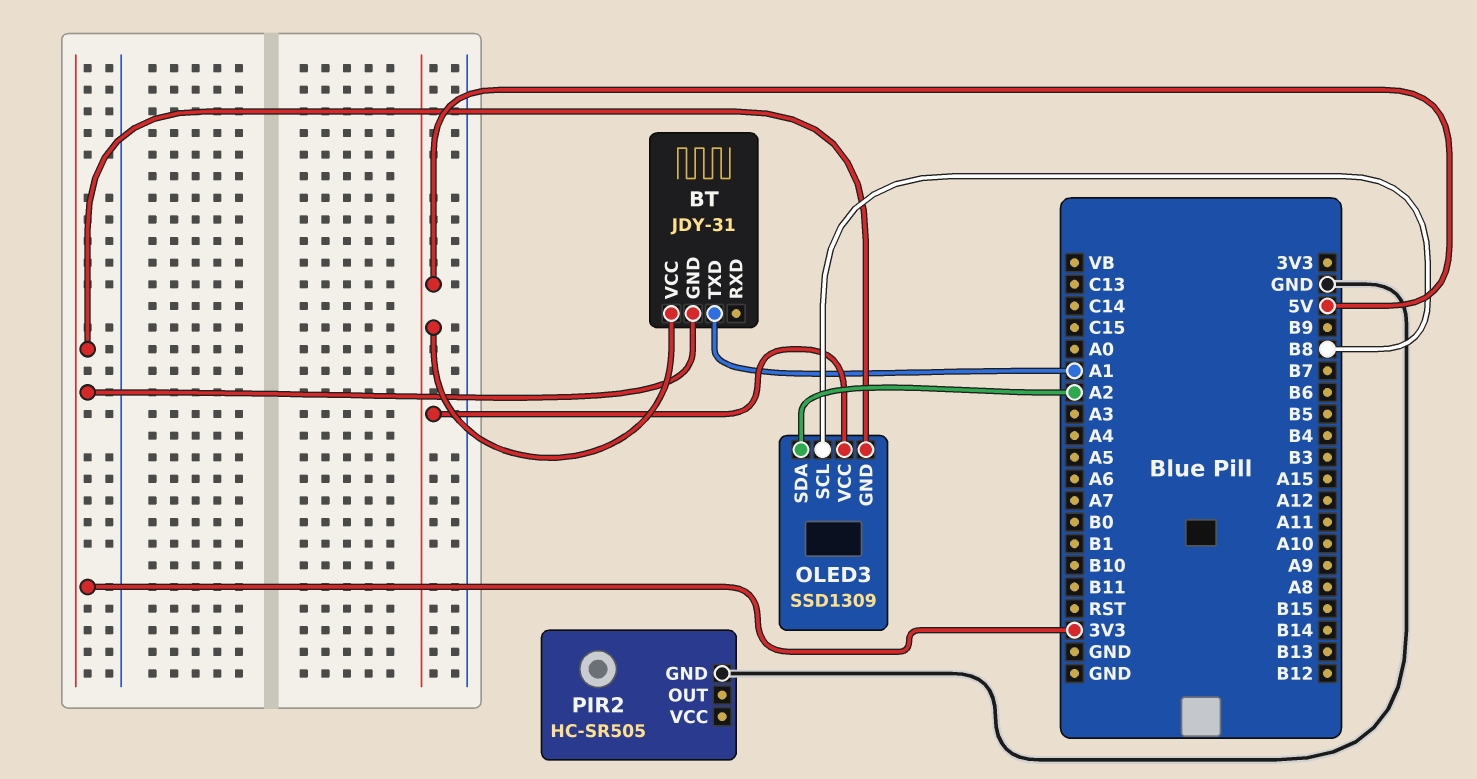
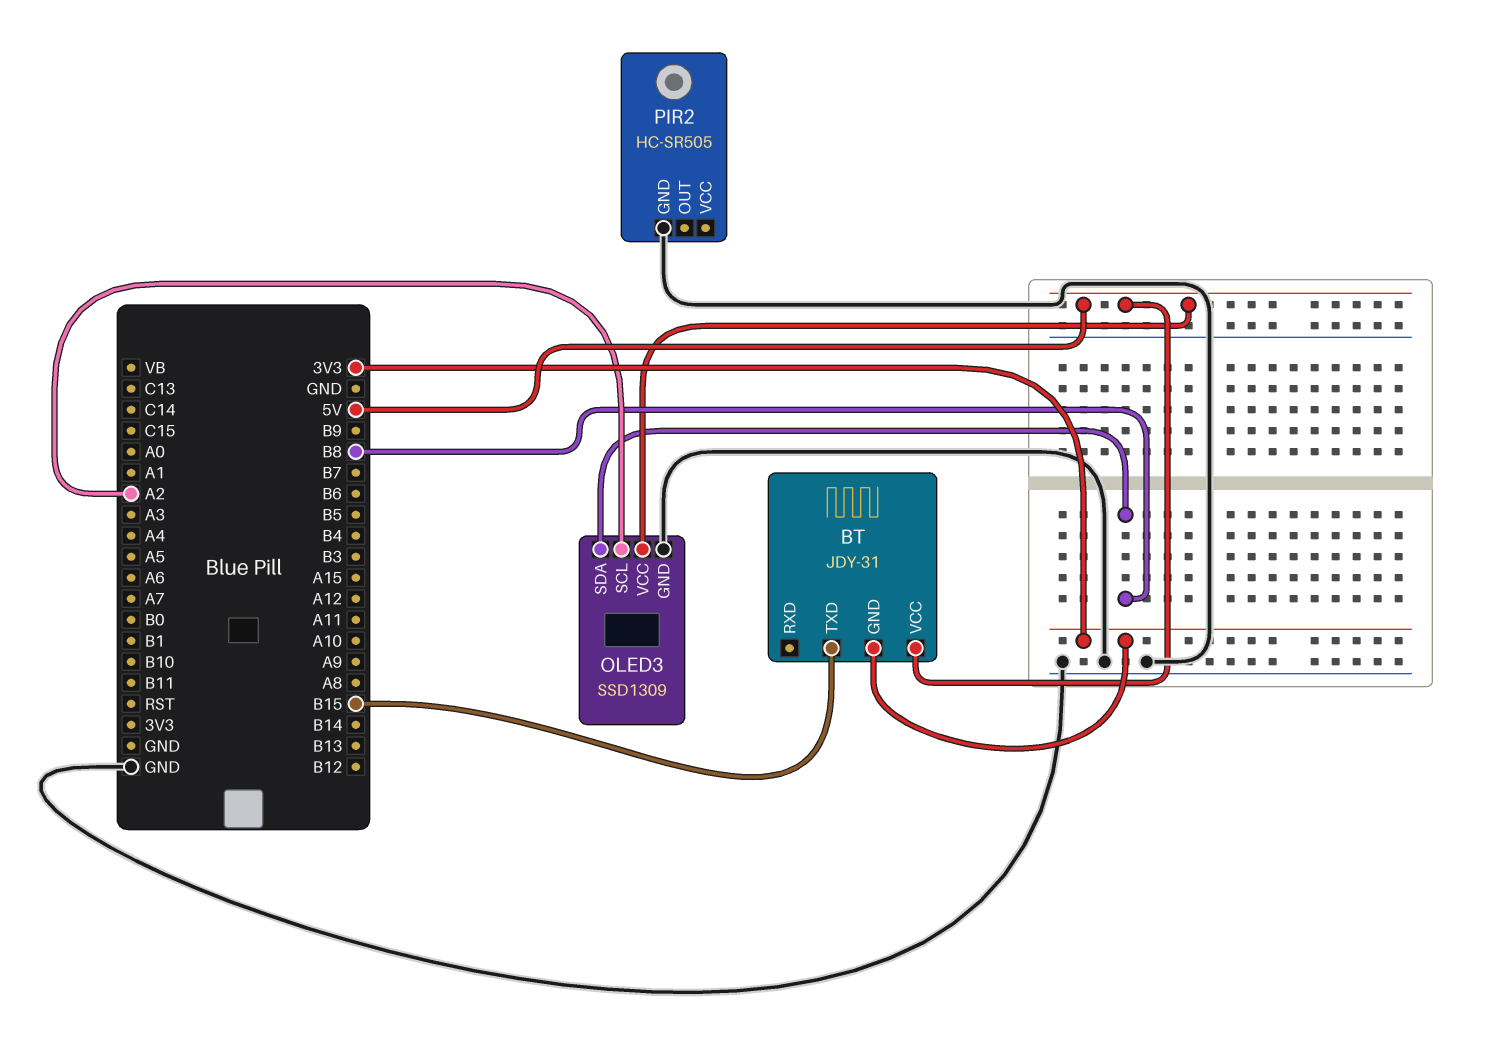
BT pin TXD: A1 -> B15
OLED3 pin GND: 3V3 -> GND
OLED3 pin SCL: B8 -> A2
OLED3 pin SDA: A2 -> B8

